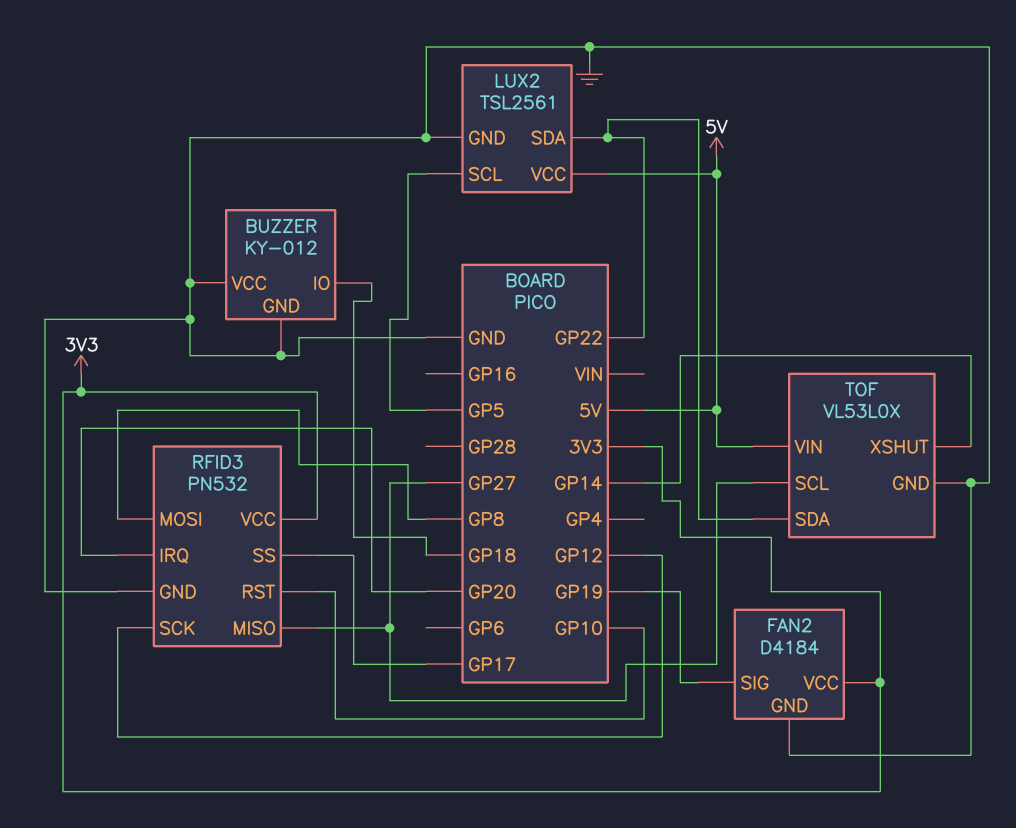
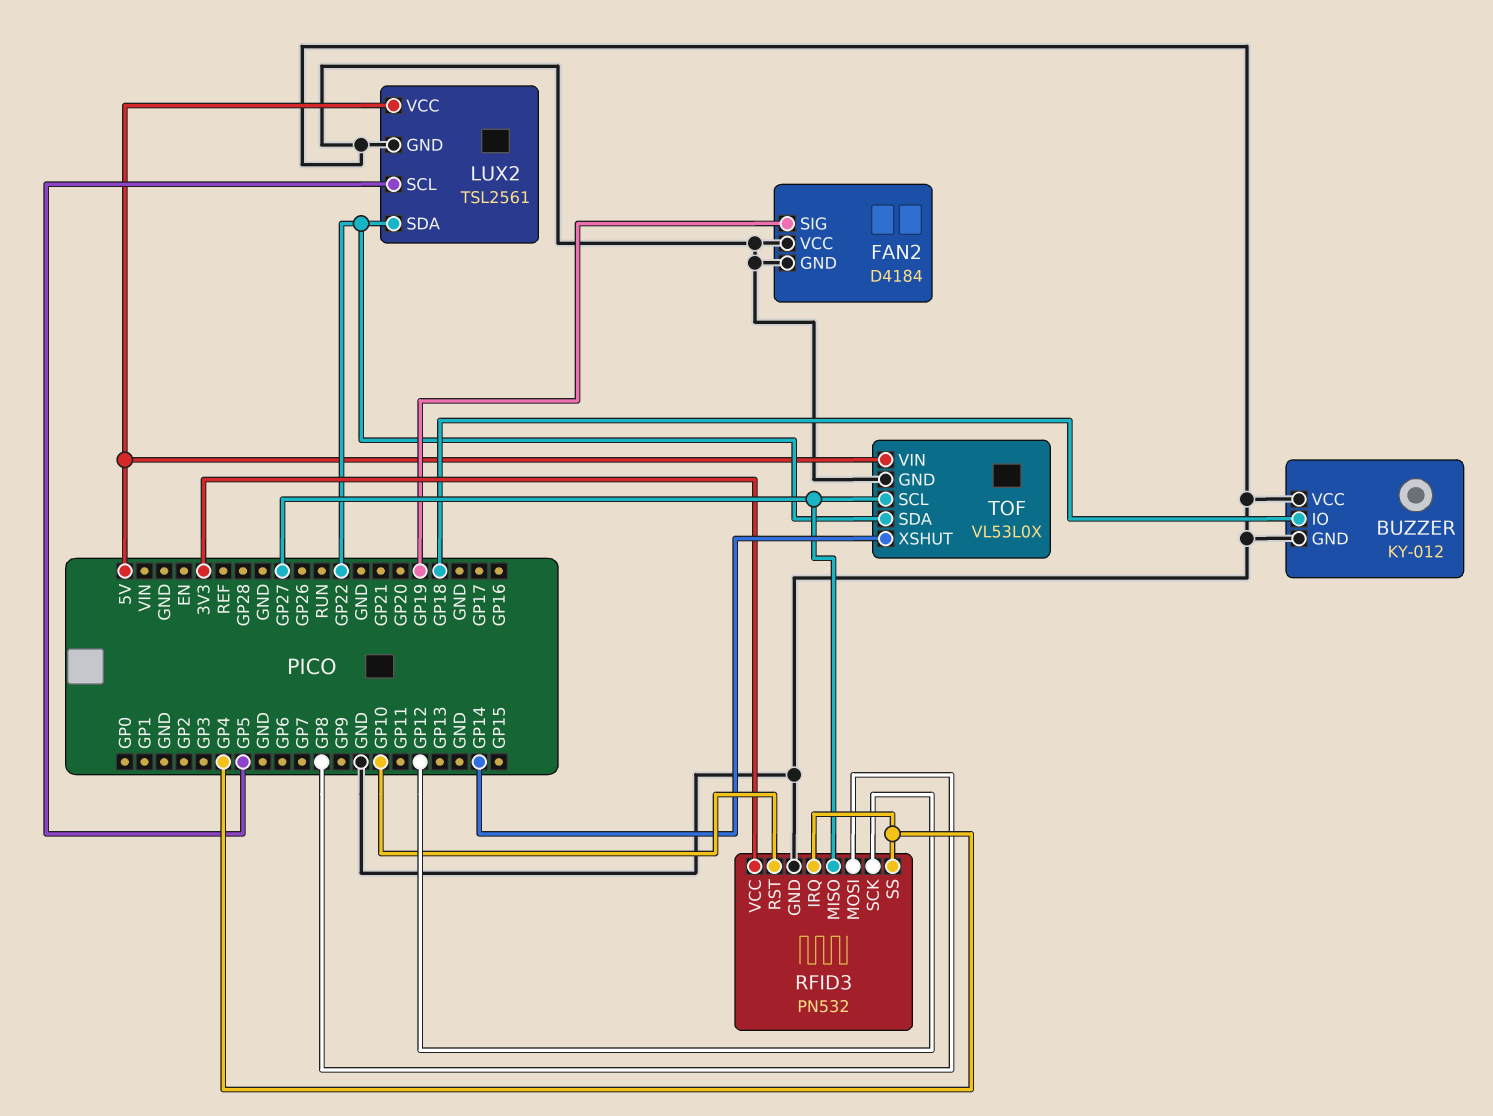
FAN2 pin VCC: 3V3 -> GND
RFID3 pin IRQ: GP20 -> GP4
RFID3 pin SS: GP17 -> GP4

